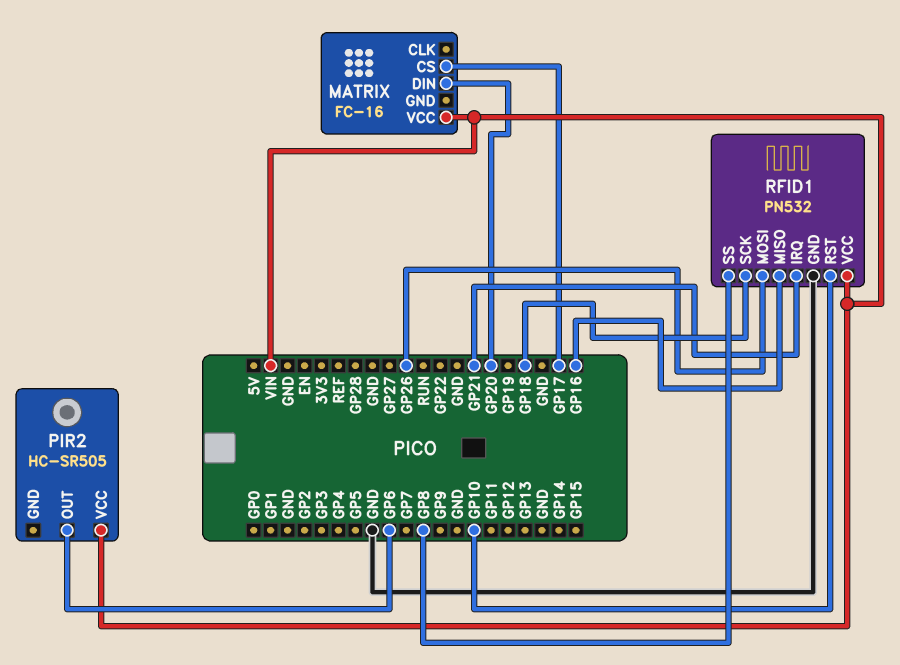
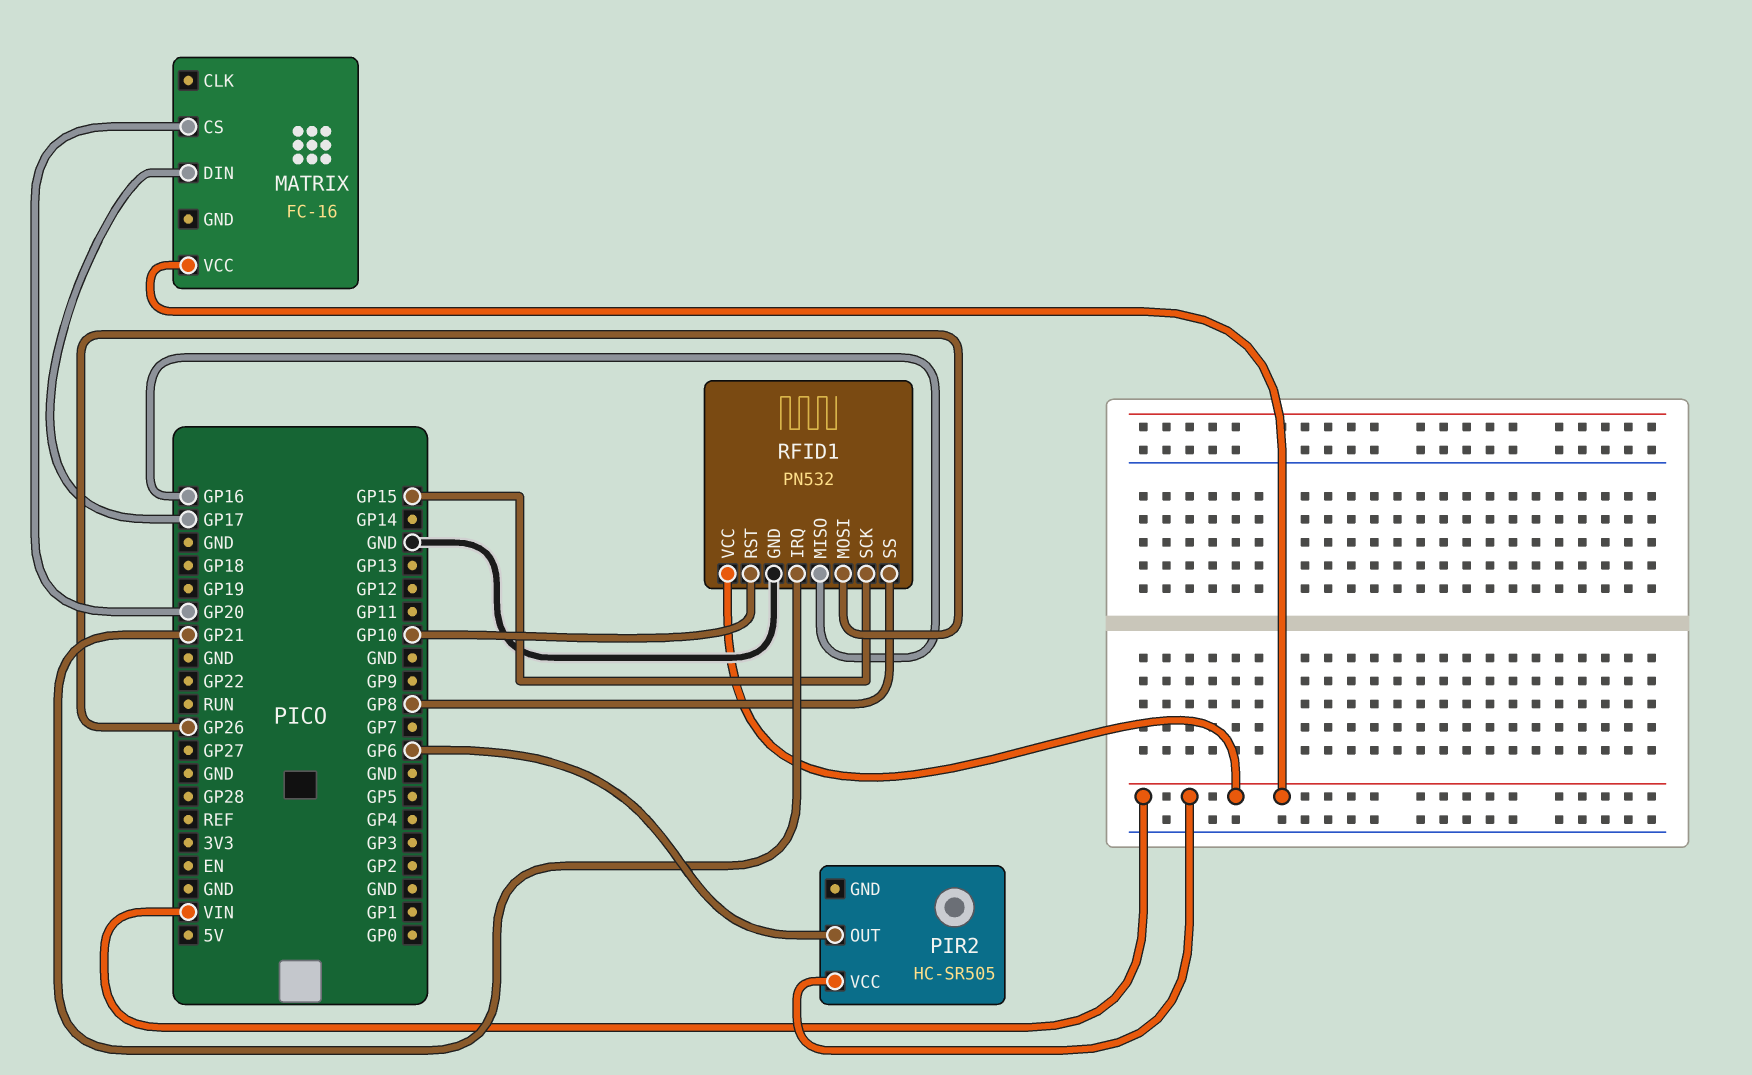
MATRIX pin CS: GP17 -> GP20
MATRIX pin DIN: GP20 -> GP17
RFID1 pin SCK: GP18 -> GP15

